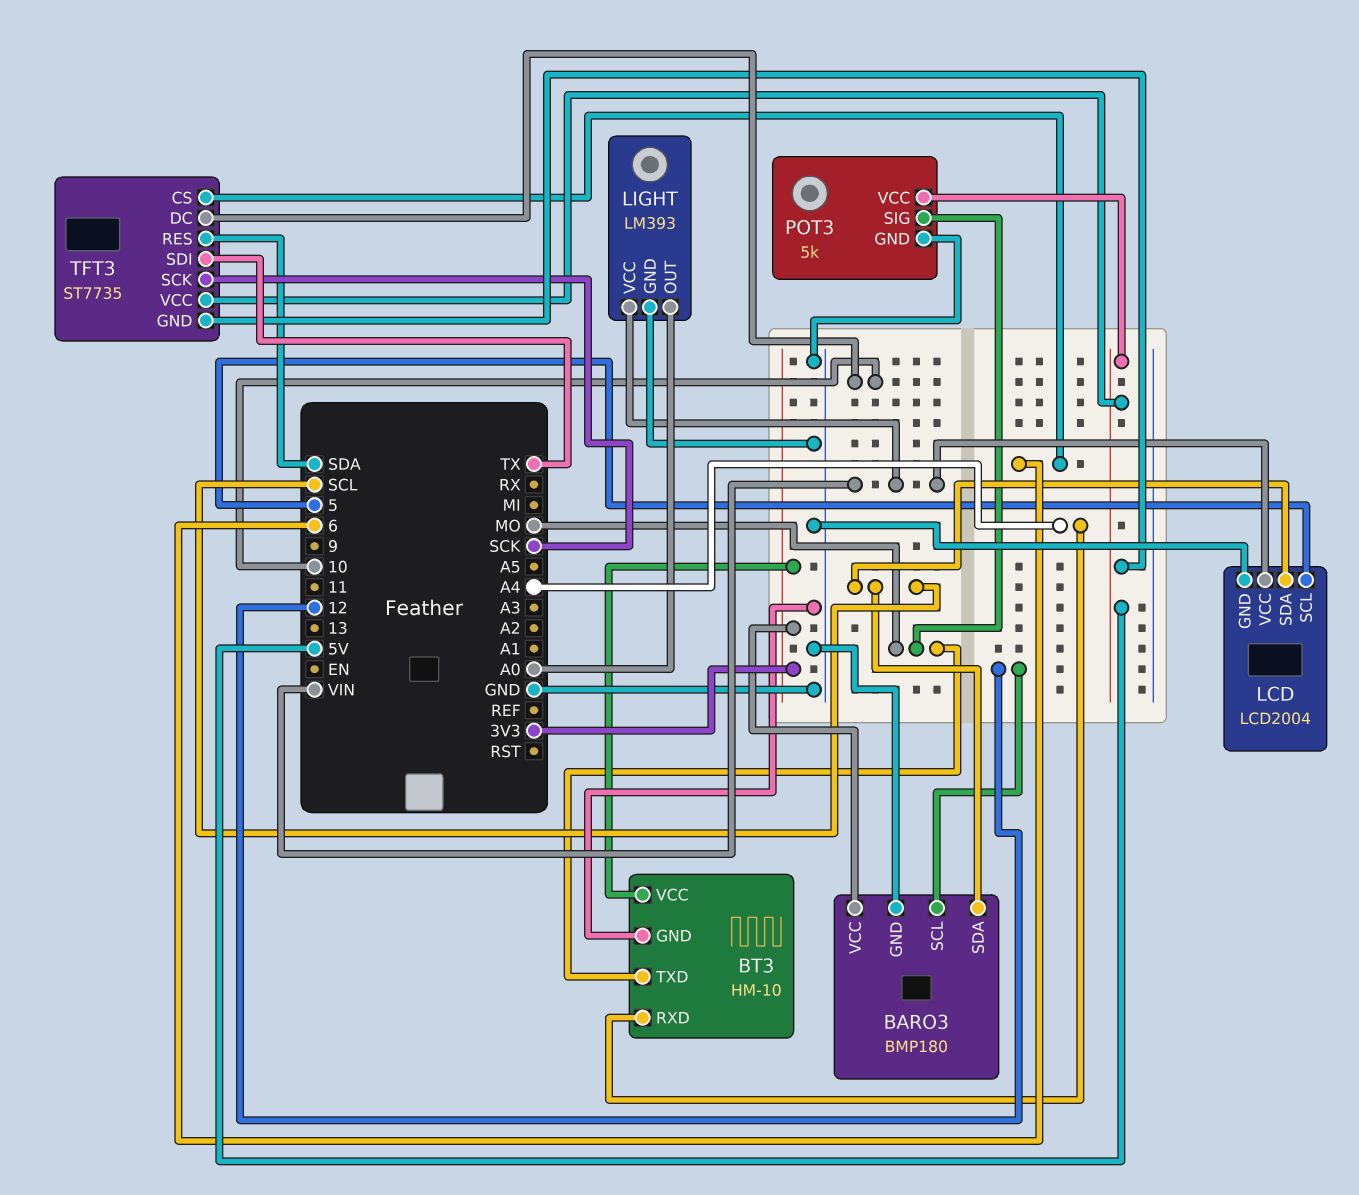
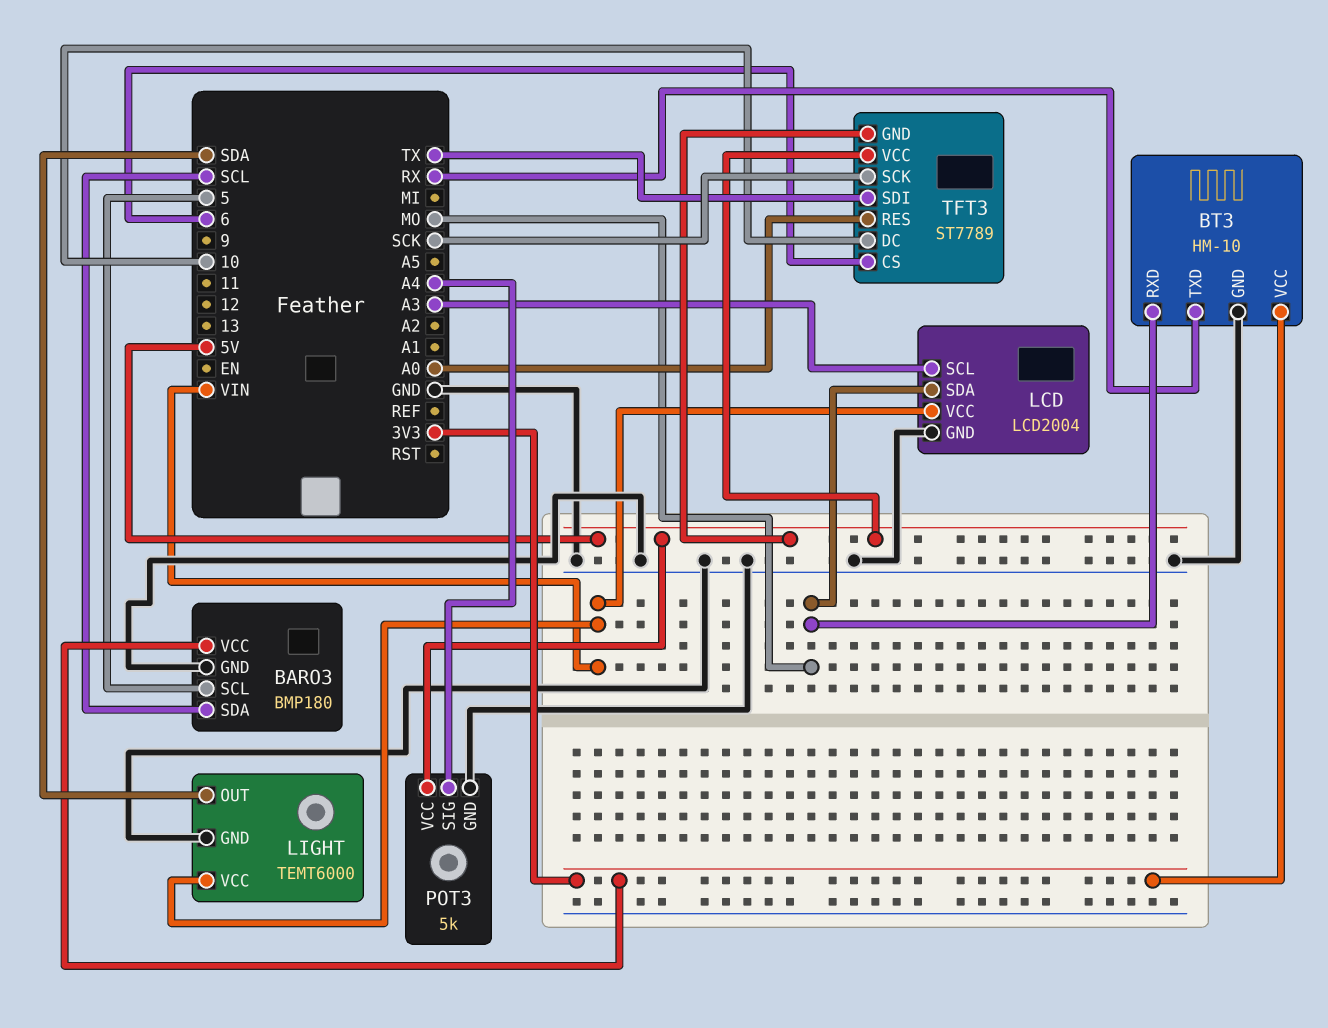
BARO3 pin SCL: 12 -> 5
BT3 pin RXD: A4 -> MO
BT3 pin TXD: MO -> RX
LCD pin SCL: 5 -> A3
LCD pin SDA: SCL -> MO
LIGHT: LM393 -> TEMT6000
LIGHT pin OUT: A0 -> SDA
POT3 pin SIG: MO -> A4
TFT3: ST7735 -> ST7789
TFT3 pin RES: SDA -> A0

